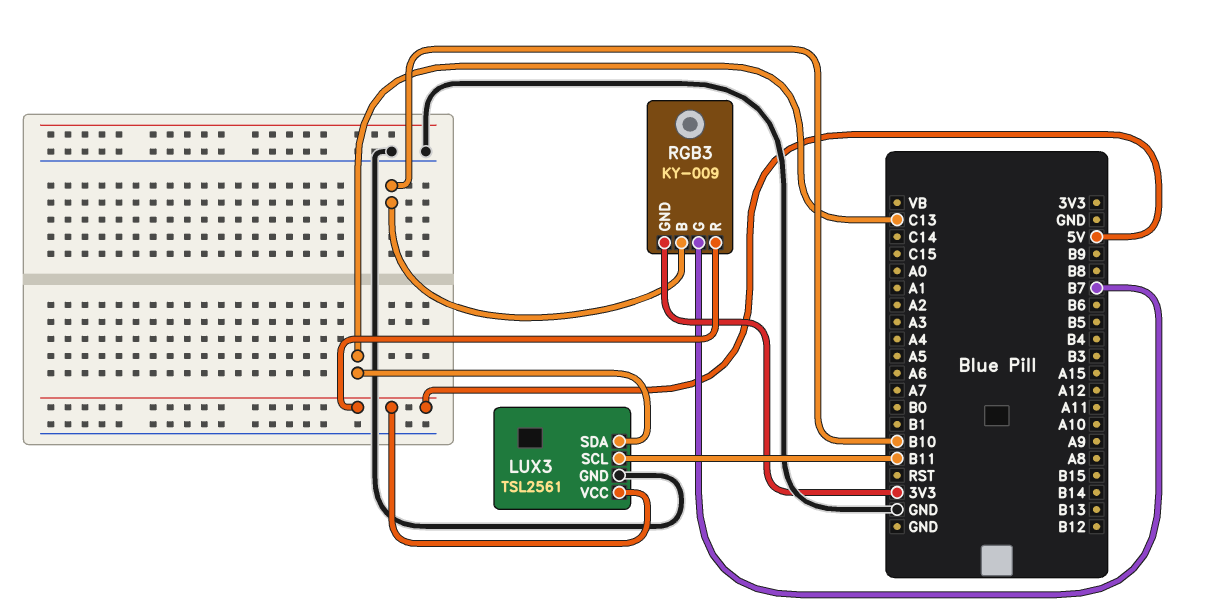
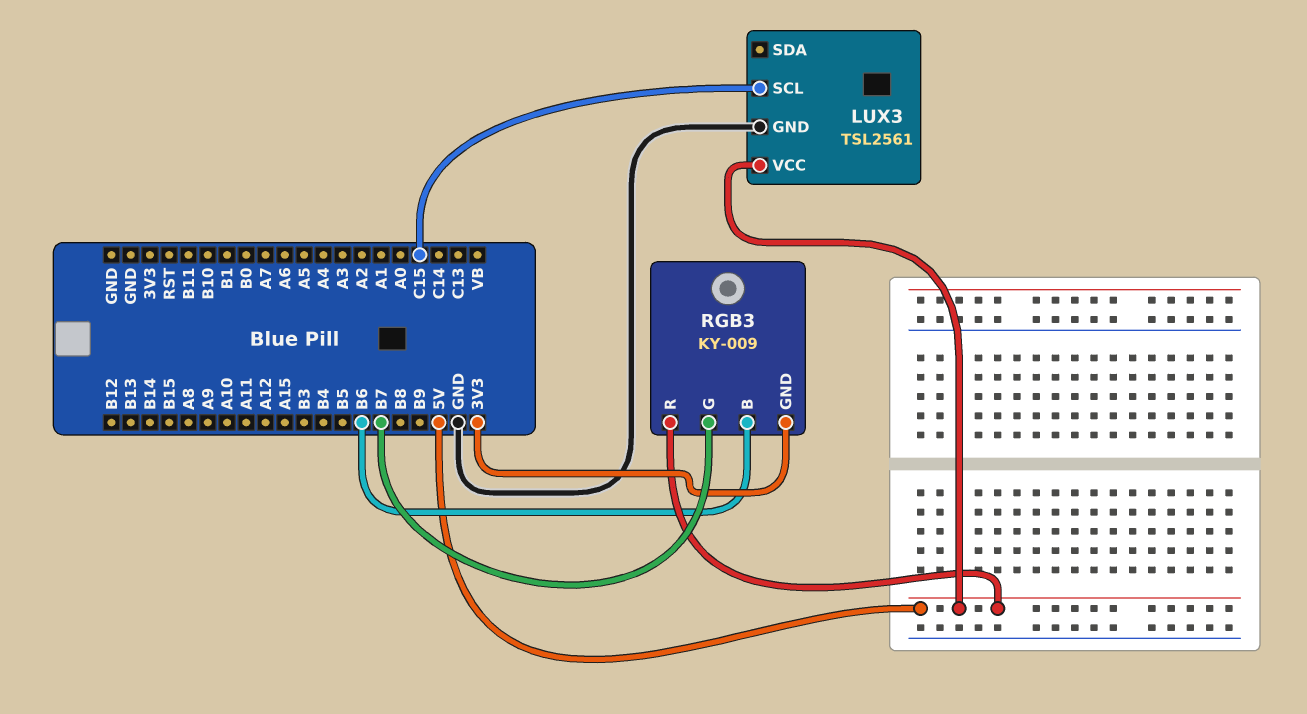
LUX3 pin SCL: B11 -> C15
LUX3 pin SDA: C13 -> none
RGB3 pin B: B10 -> B6

